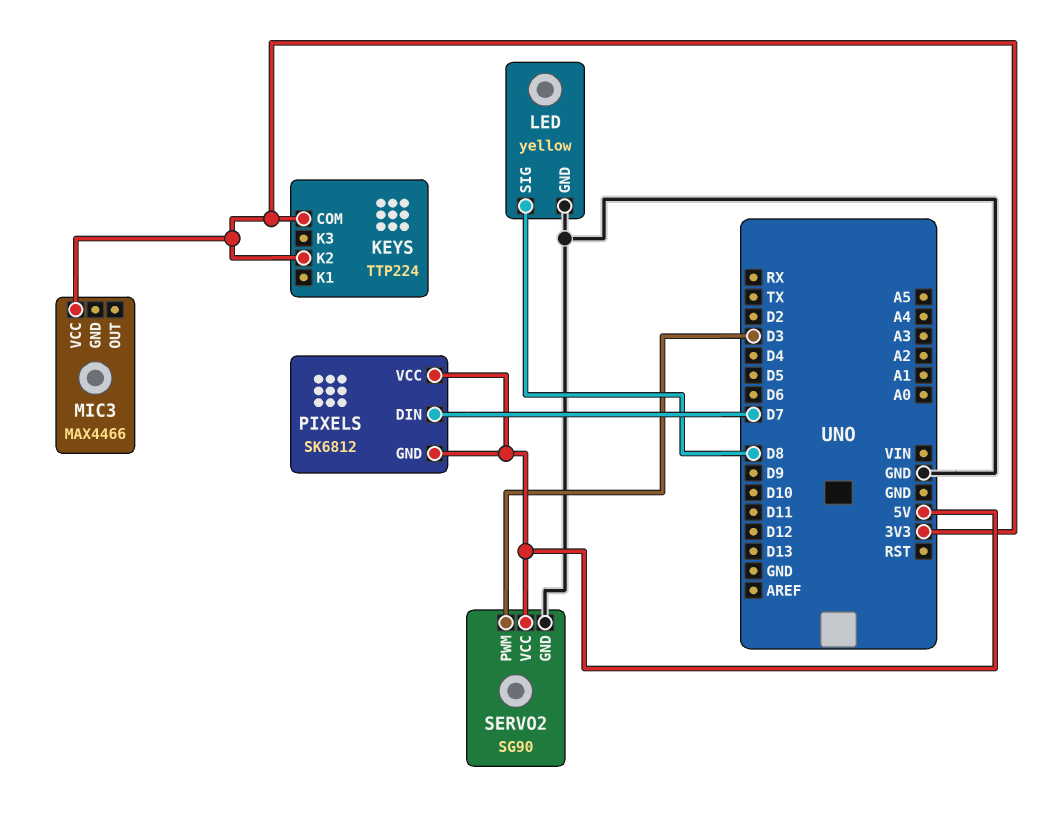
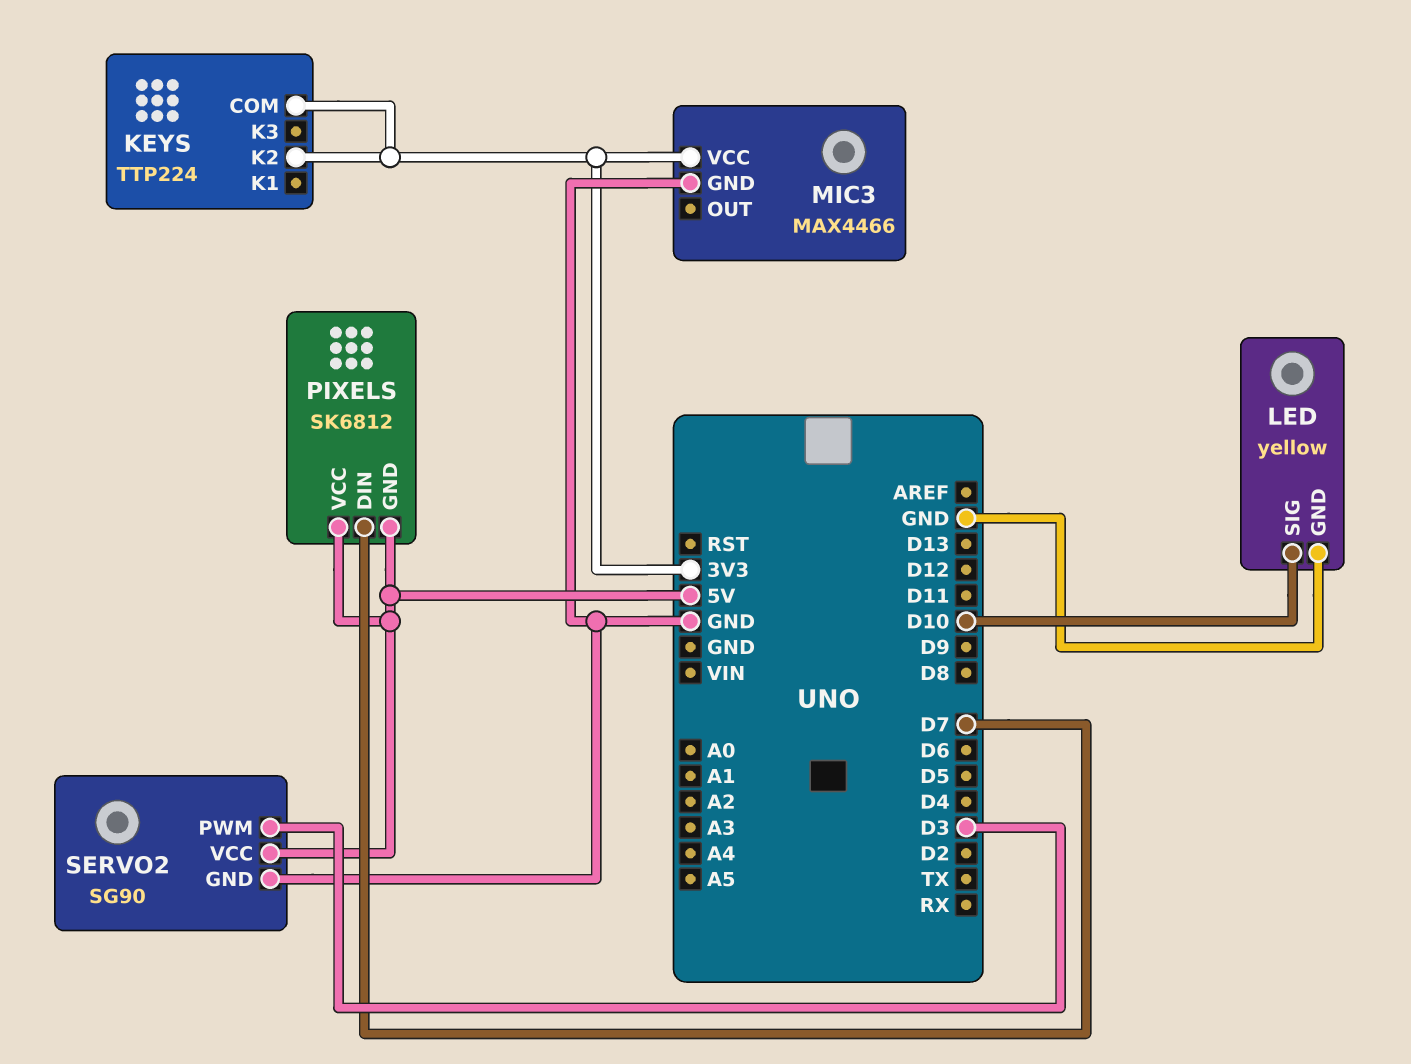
LED pin SIG: D8 -> D10
MIC3 pin GND: none -> GND

